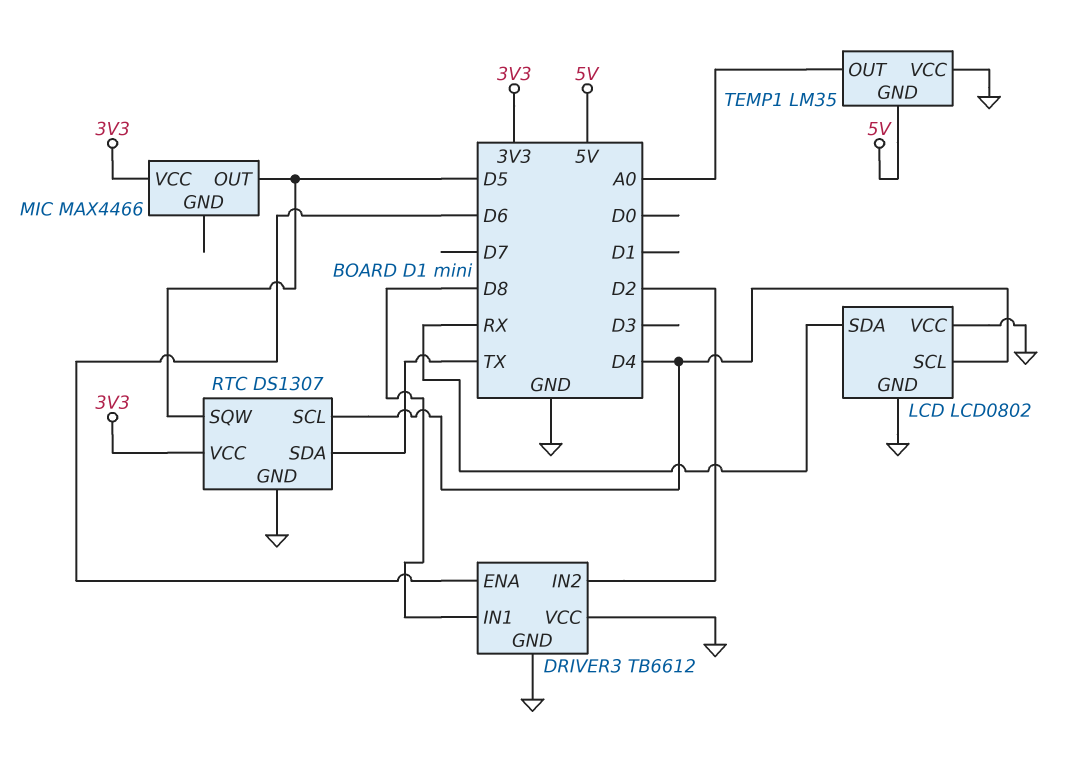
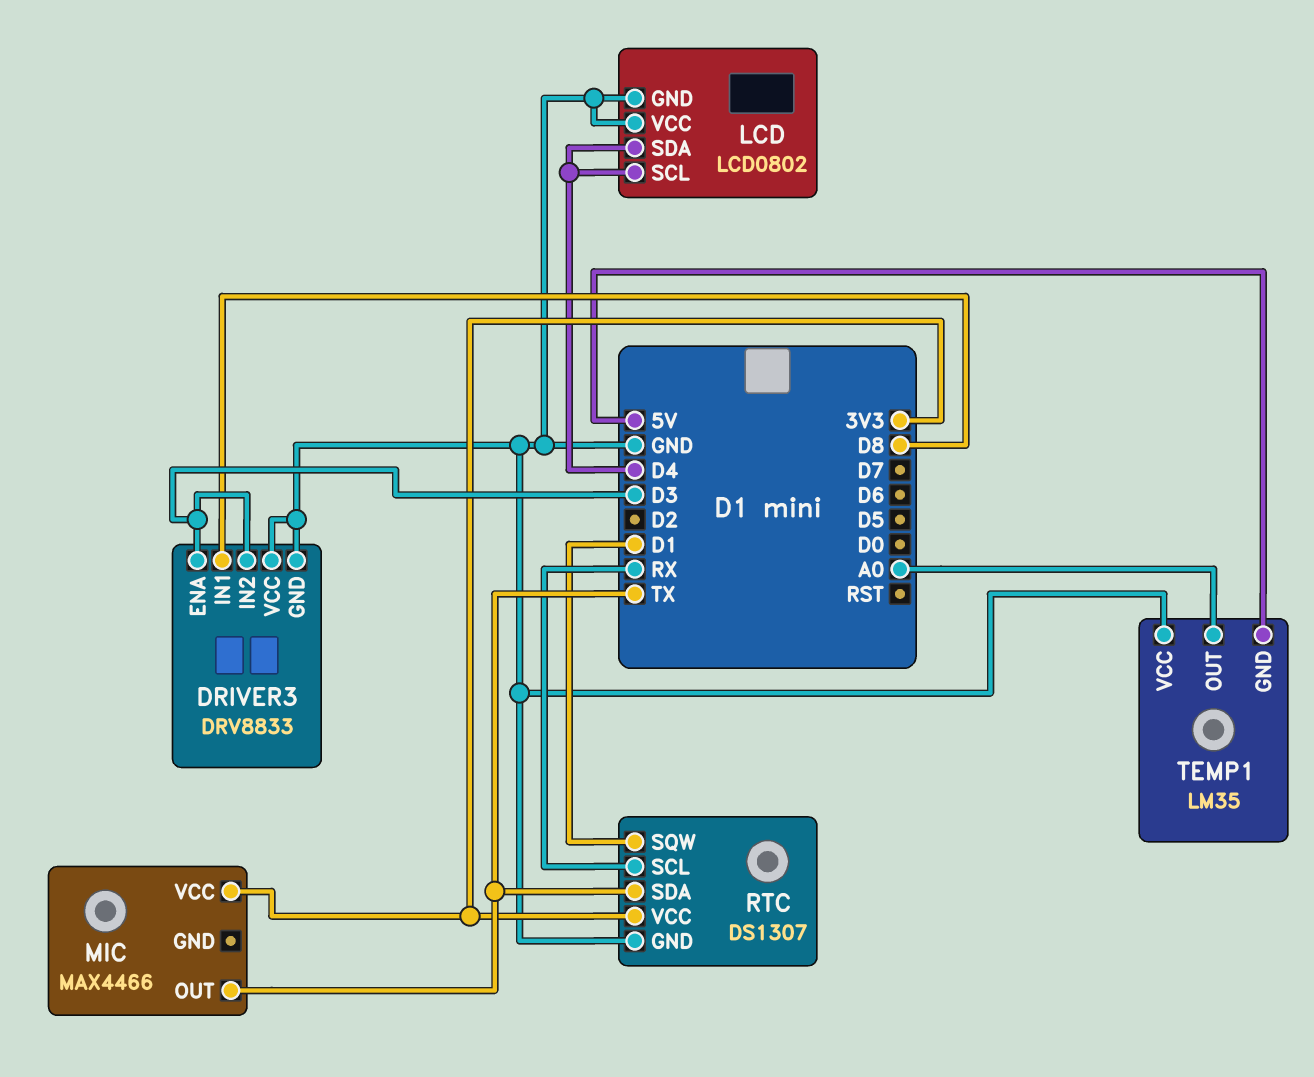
DRIVER3: TB6612 -> DRV8833
DRIVER3 pin ENA: D6 -> D3
DRIVER3 pin IN2: D2 -> D3
LCD pin SDA: RX -> D4
MIC pin OUT: D5 -> TX
RTC pin SCL: D4 -> RX
RTC pin SQW: D5 -> D1

